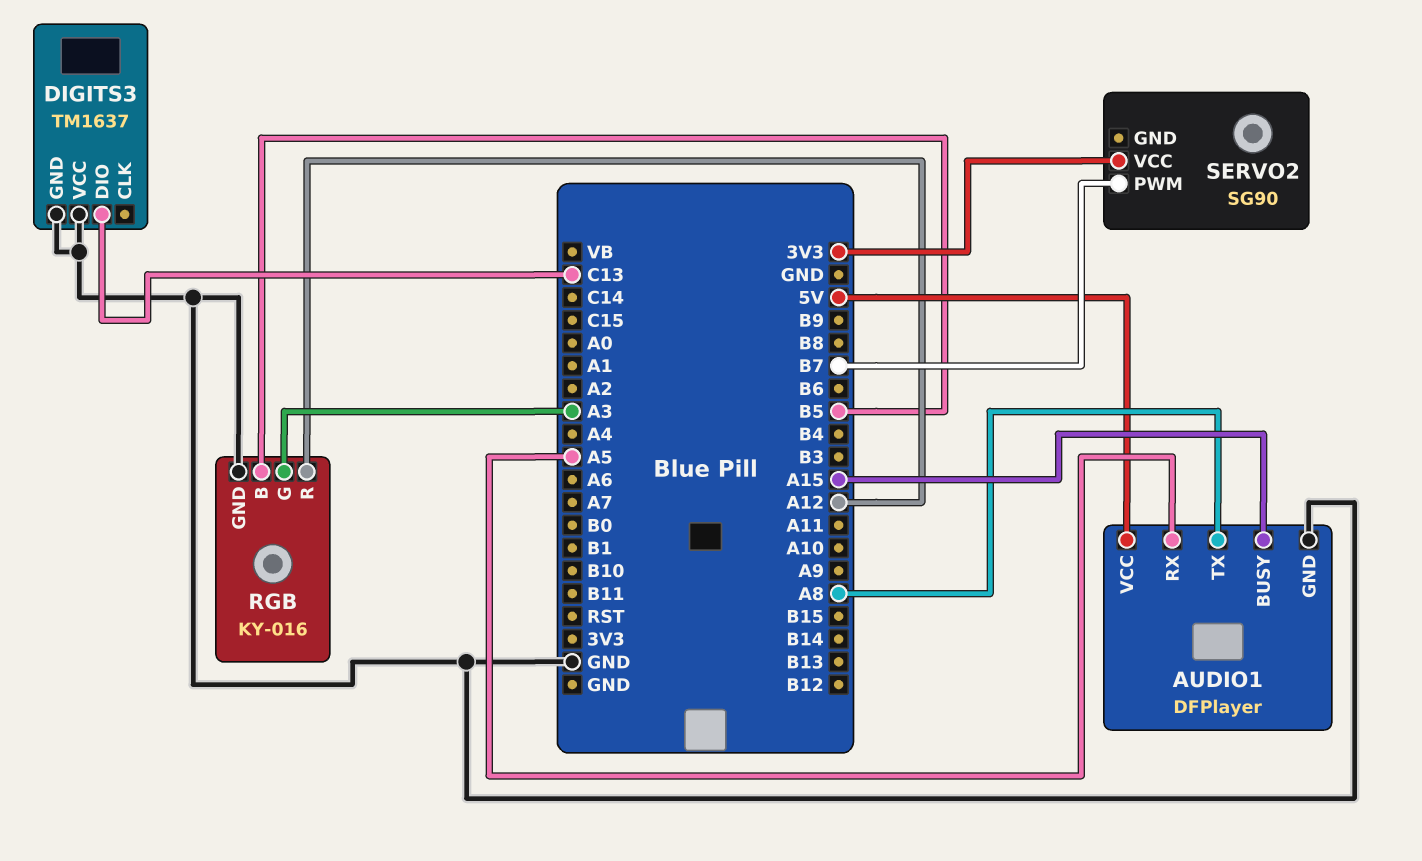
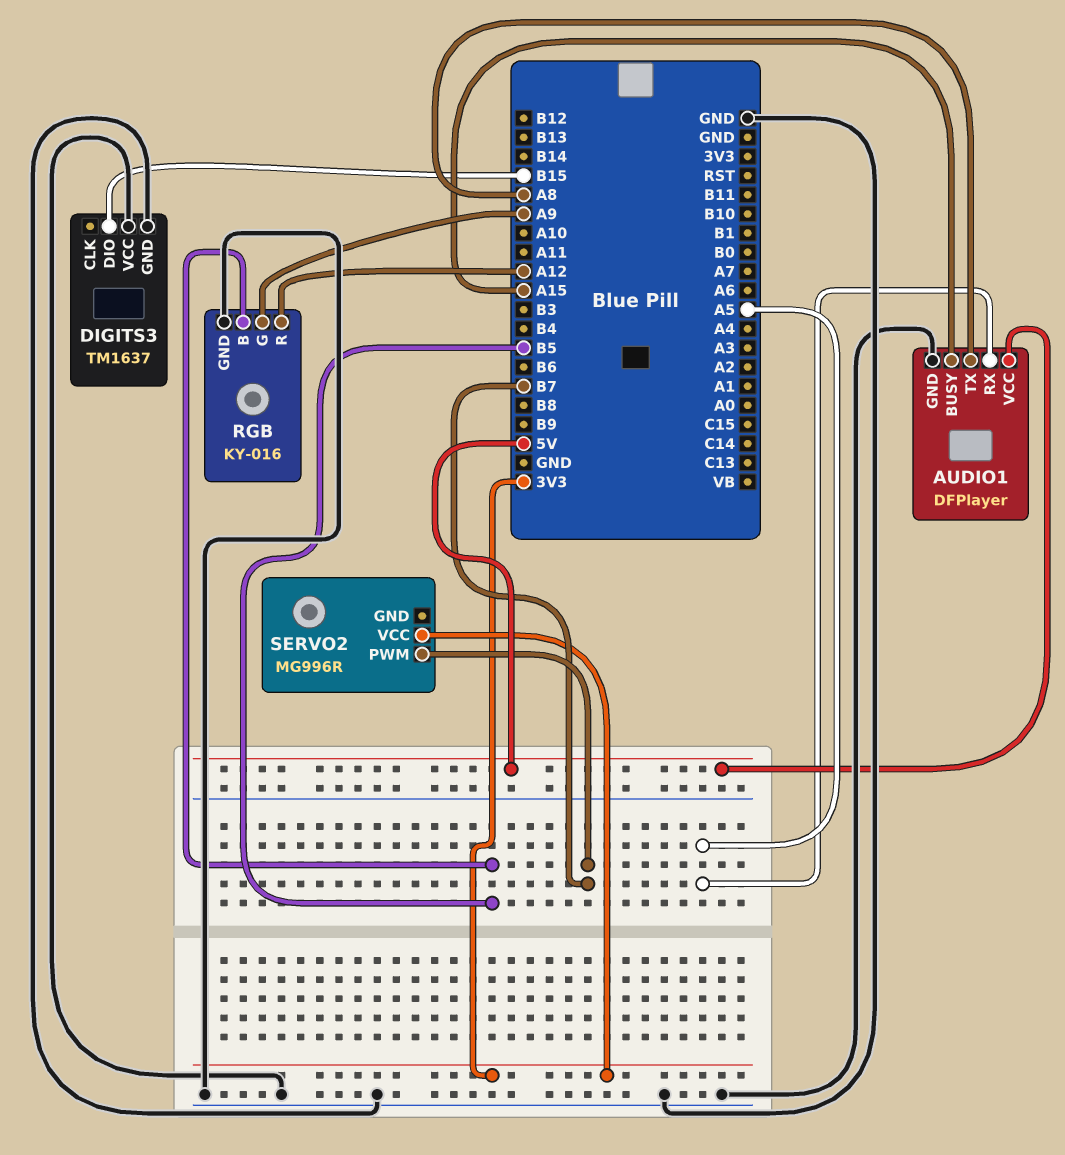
DIGITS3 pin DIO: C13 -> B15
RGB pin G: A3 -> A9
SERVO2: SG90 -> MG996R

